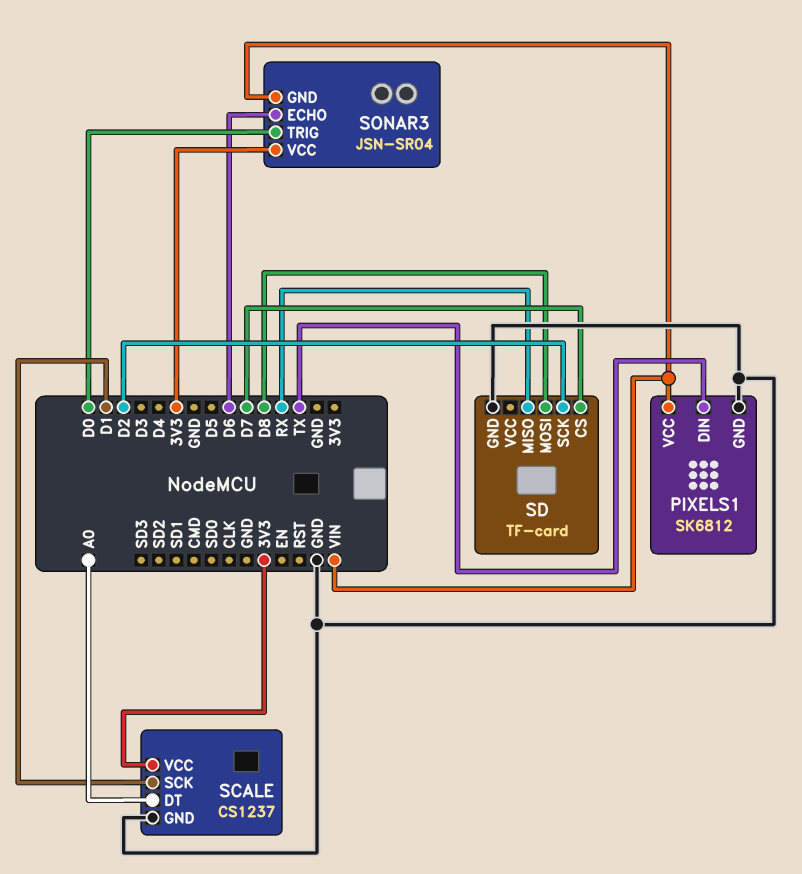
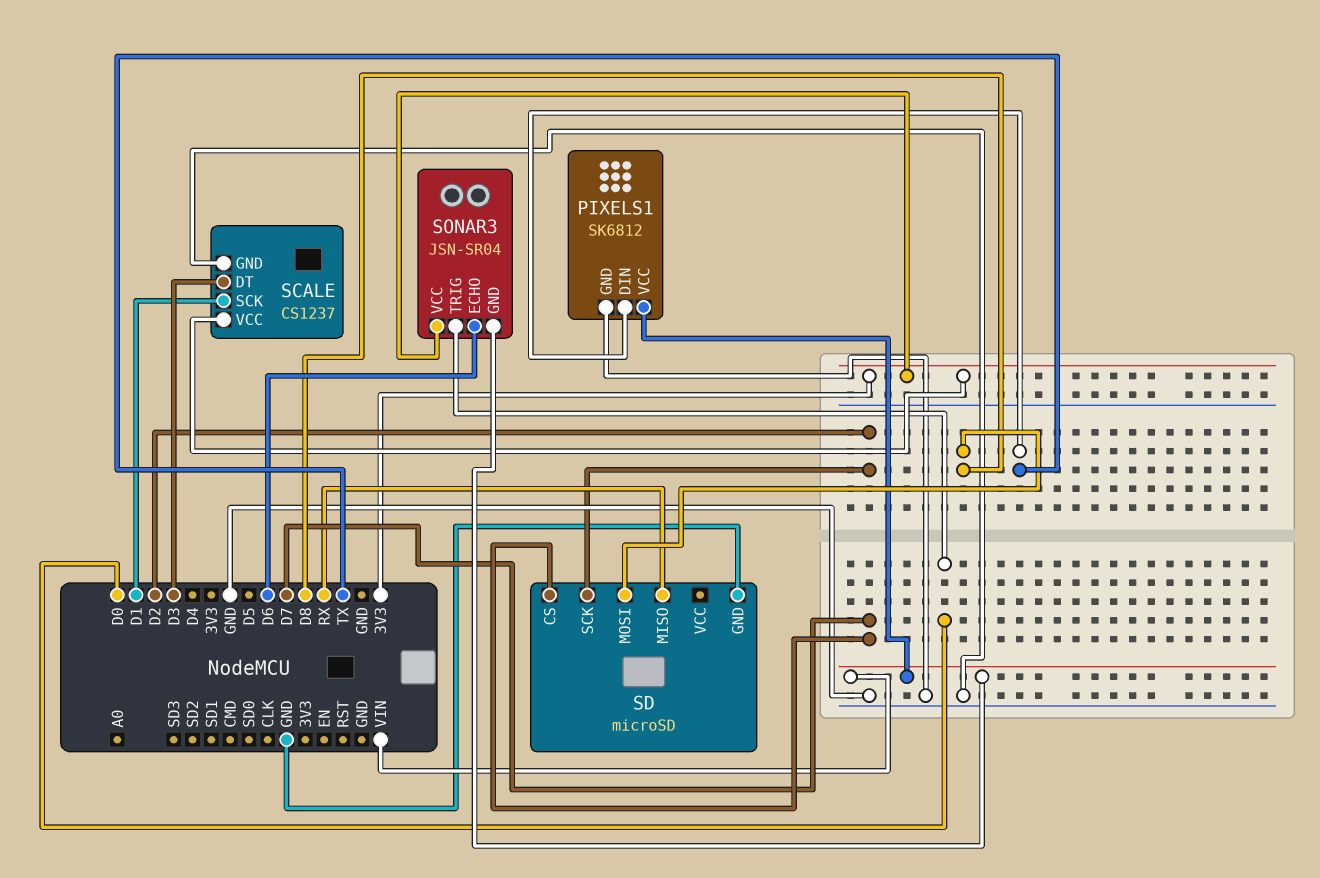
SCALE pin DT: A0 -> D3
SD: TF-card -> microSD

